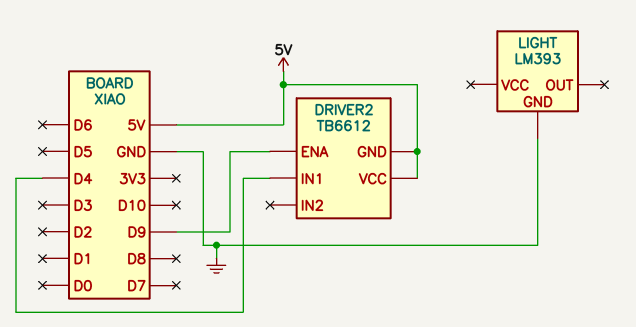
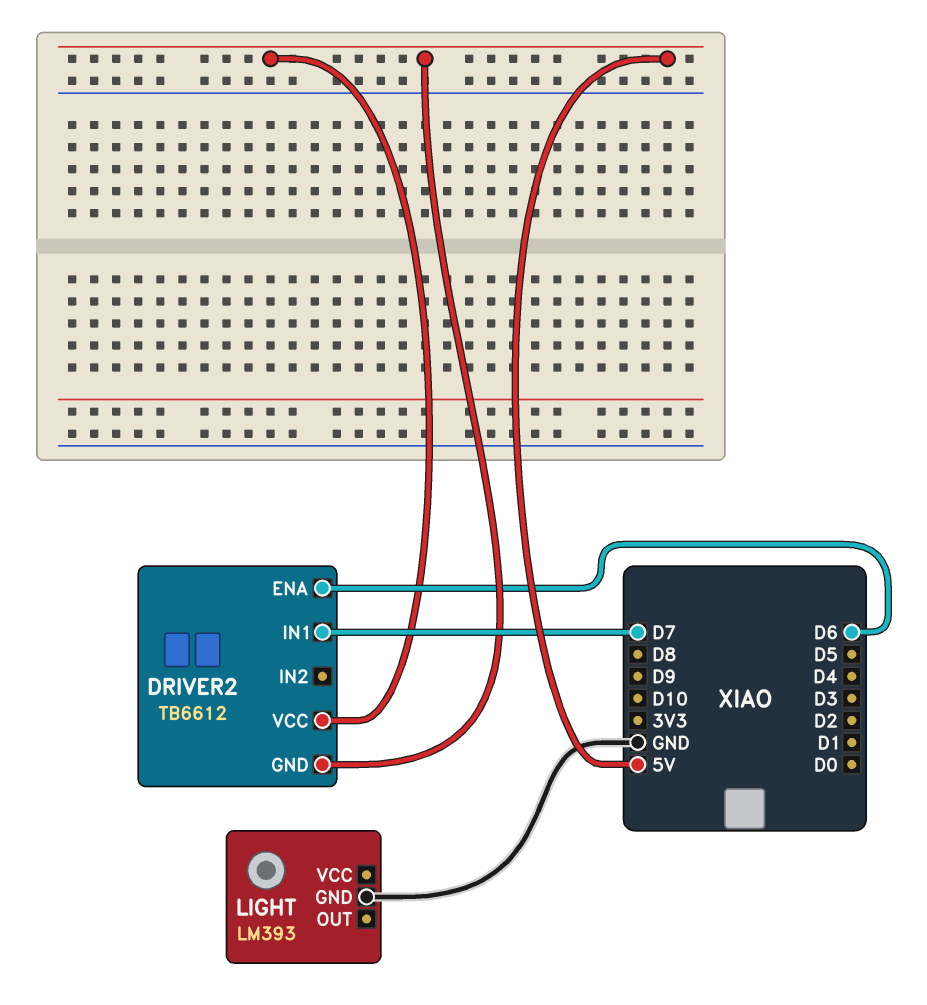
DRIVER2 pin ENA: D9 -> D6
DRIVER2 pin IN1: D4 -> D7

